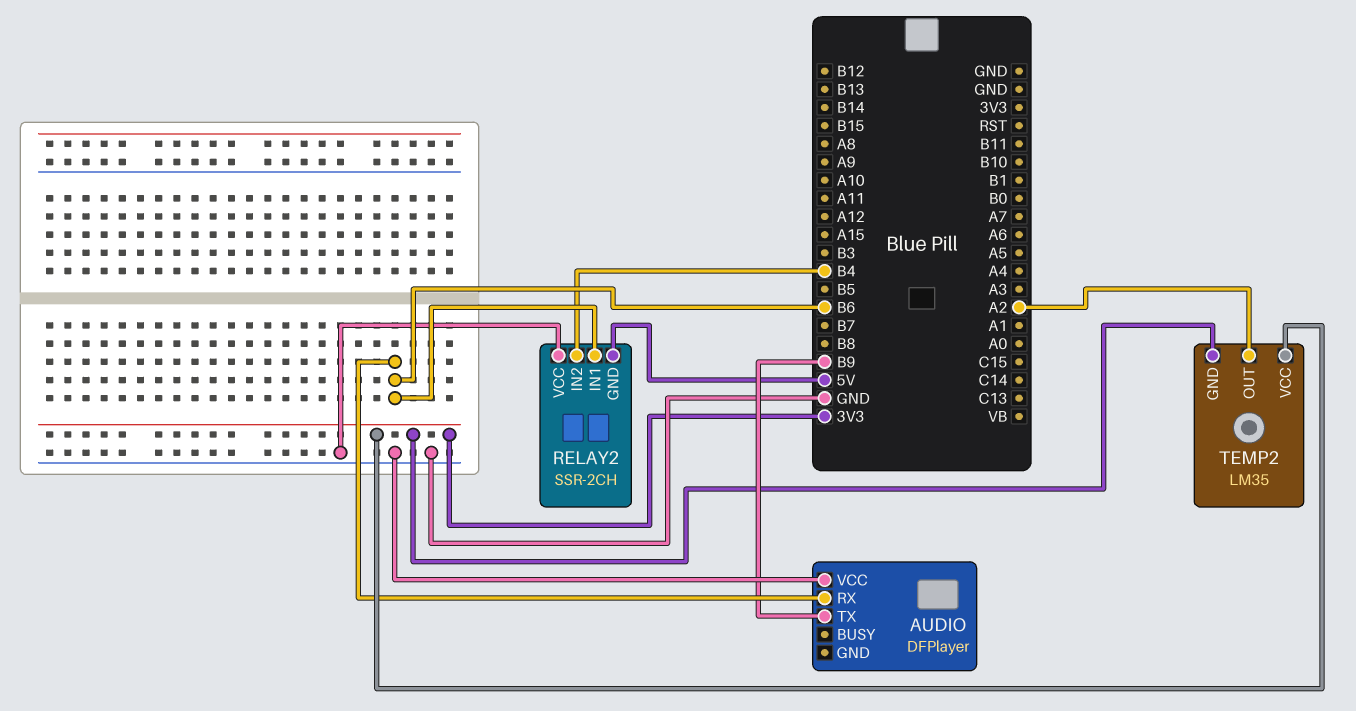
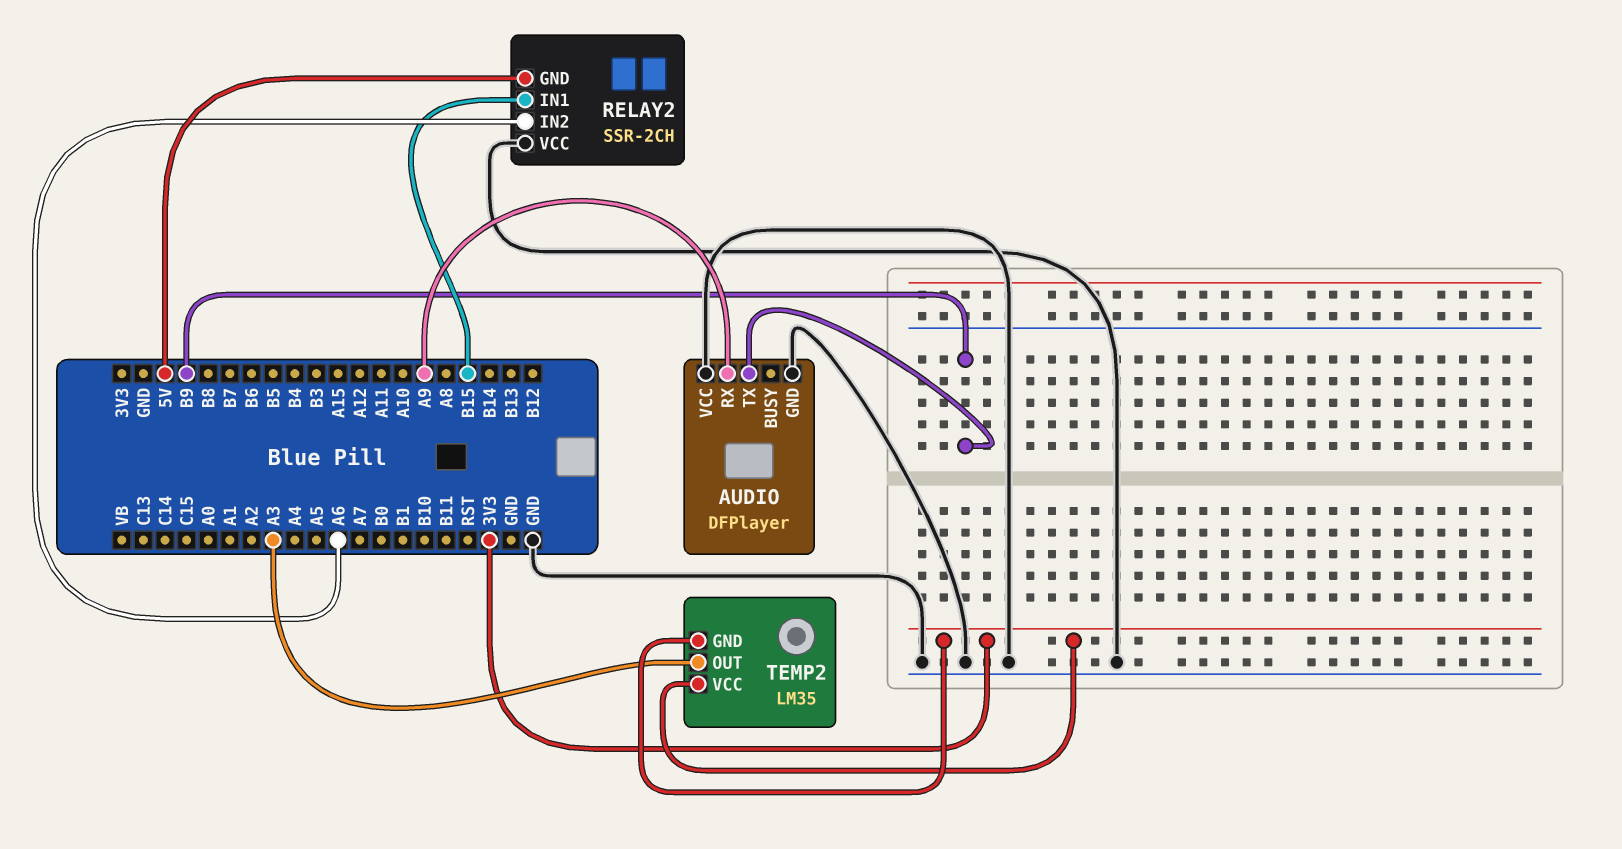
AUDIO pin GND: none -> GND
AUDIO pin RX: B6 -> A9
RELAY2 pin IN1: B6 -> B15
RELAY2 pin IN2: B4 -> A6
TEMP2 pin OUT: A2 -> A3

